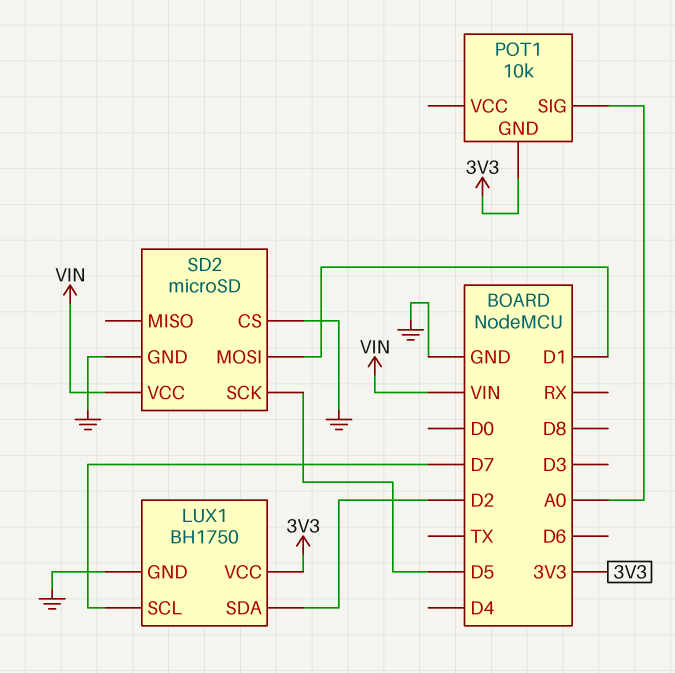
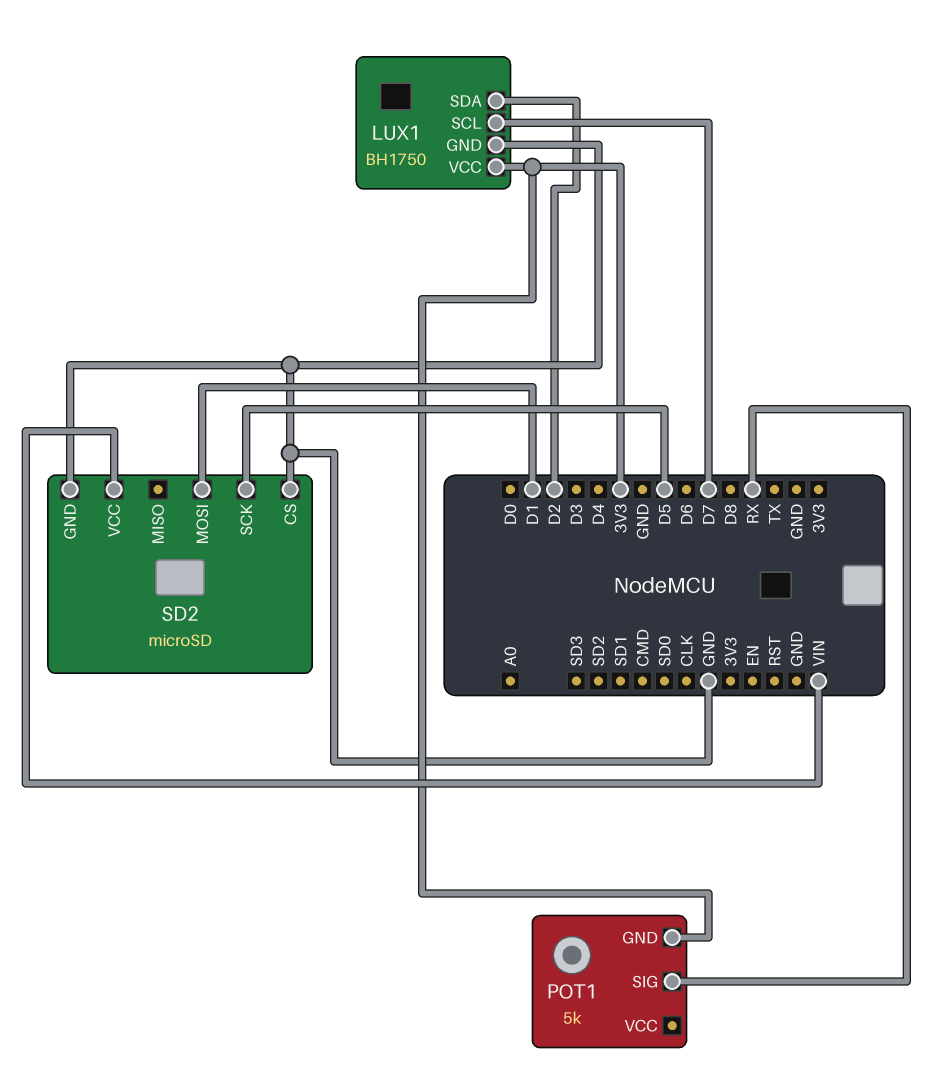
POT1: 10k -> 5k
POT1 pin SIG: A0 -> RX

